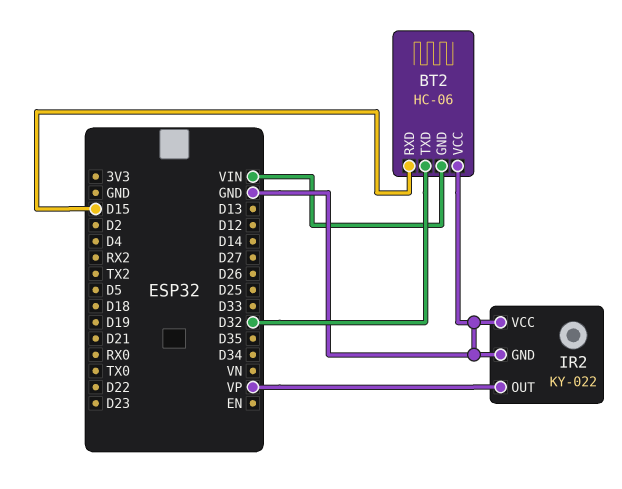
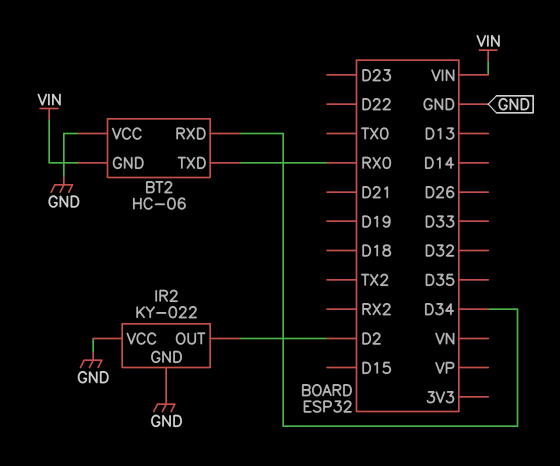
BT2 pin RXD: D15 -> D34
BT2 pin TXD: D32 -> RX0
IR2 pin OUT: VP -> D2

